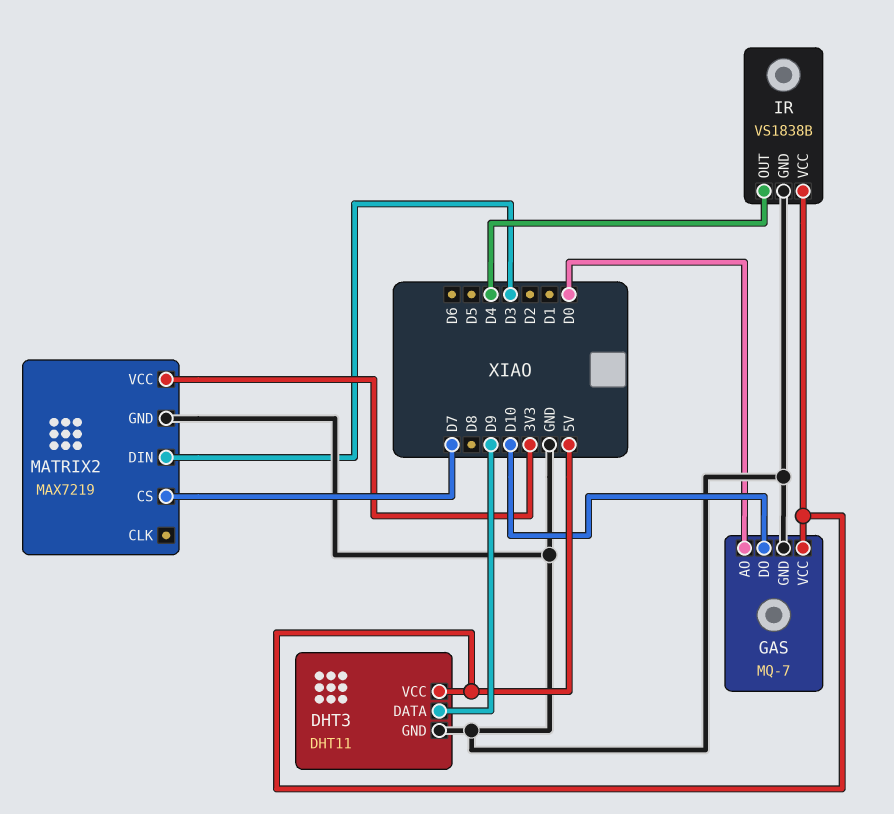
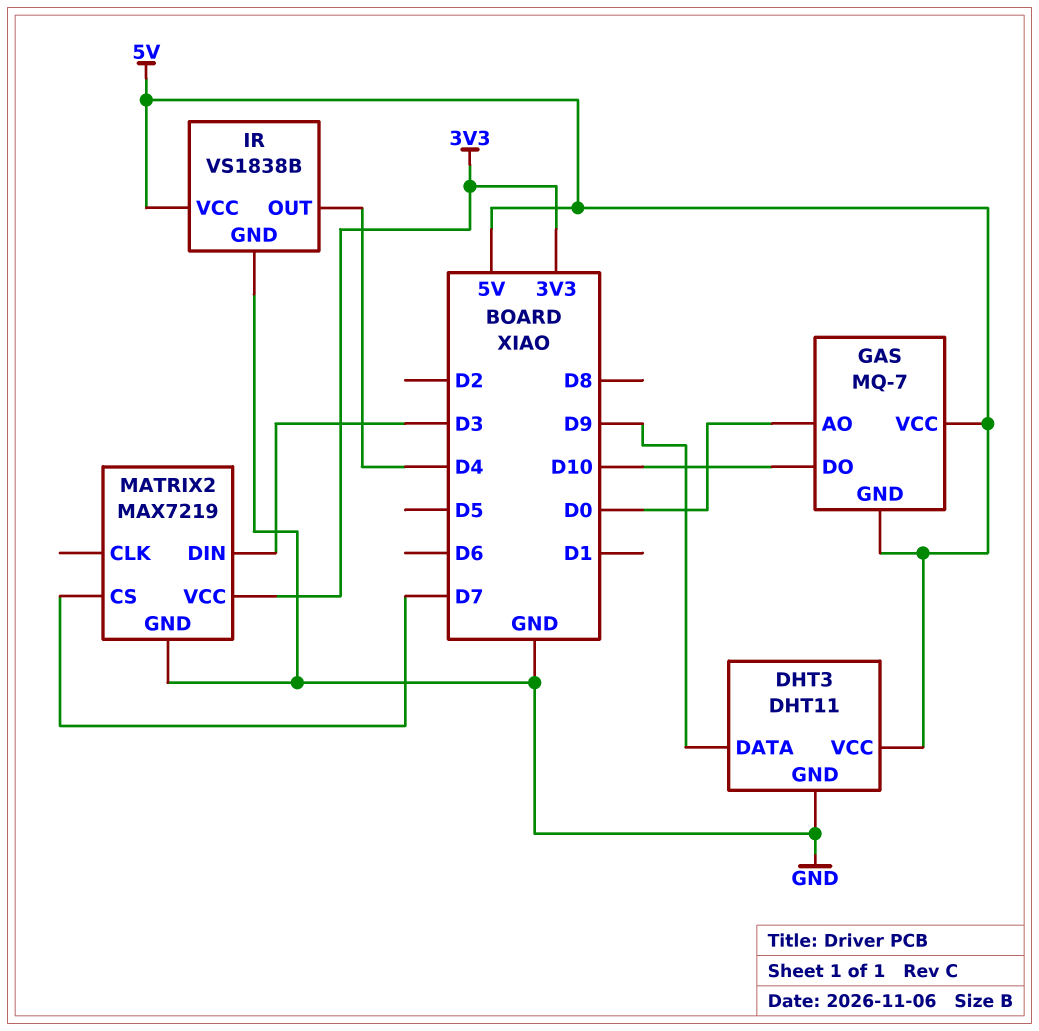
GAS pin GND: GND -> 5V

